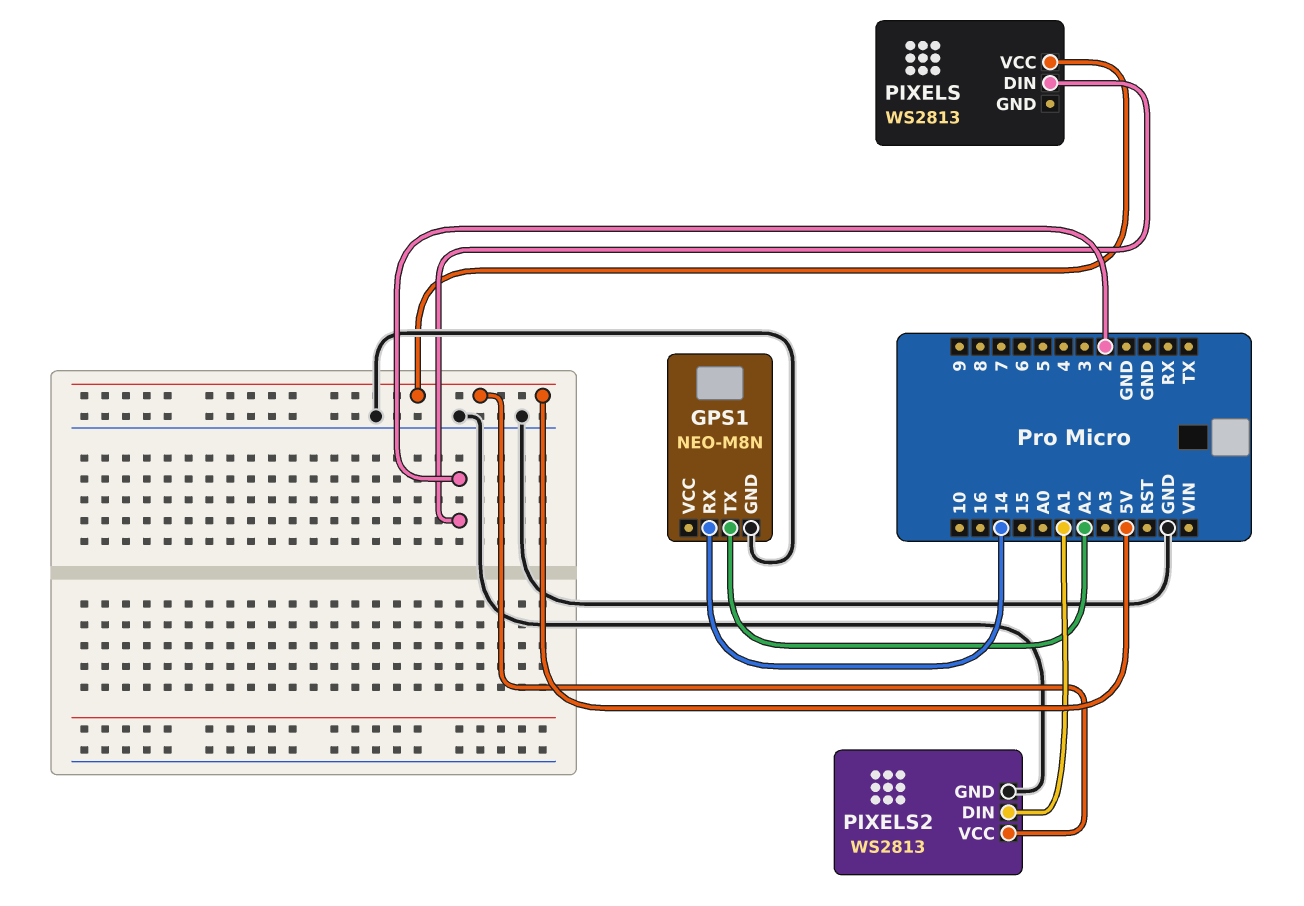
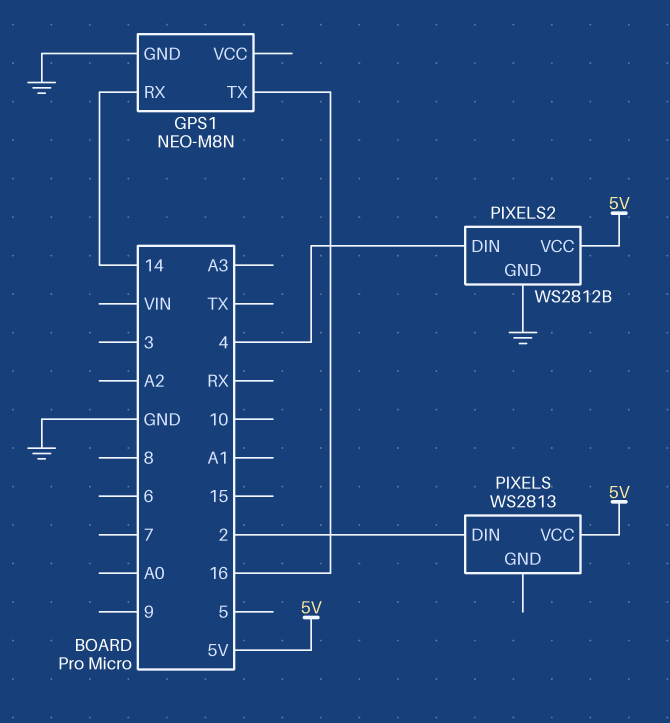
GPS1 pin TX: A2 -> 16
PIXELS2: WS2813 -> WS2812B
PIXELS2 pin DIN: A1 -> 4

